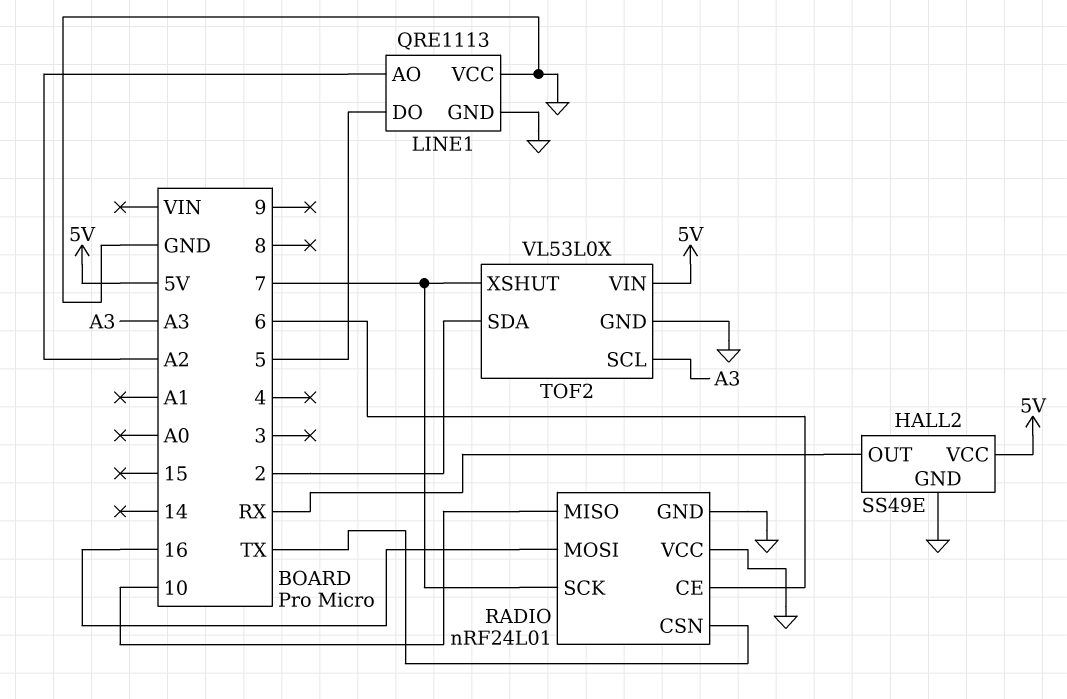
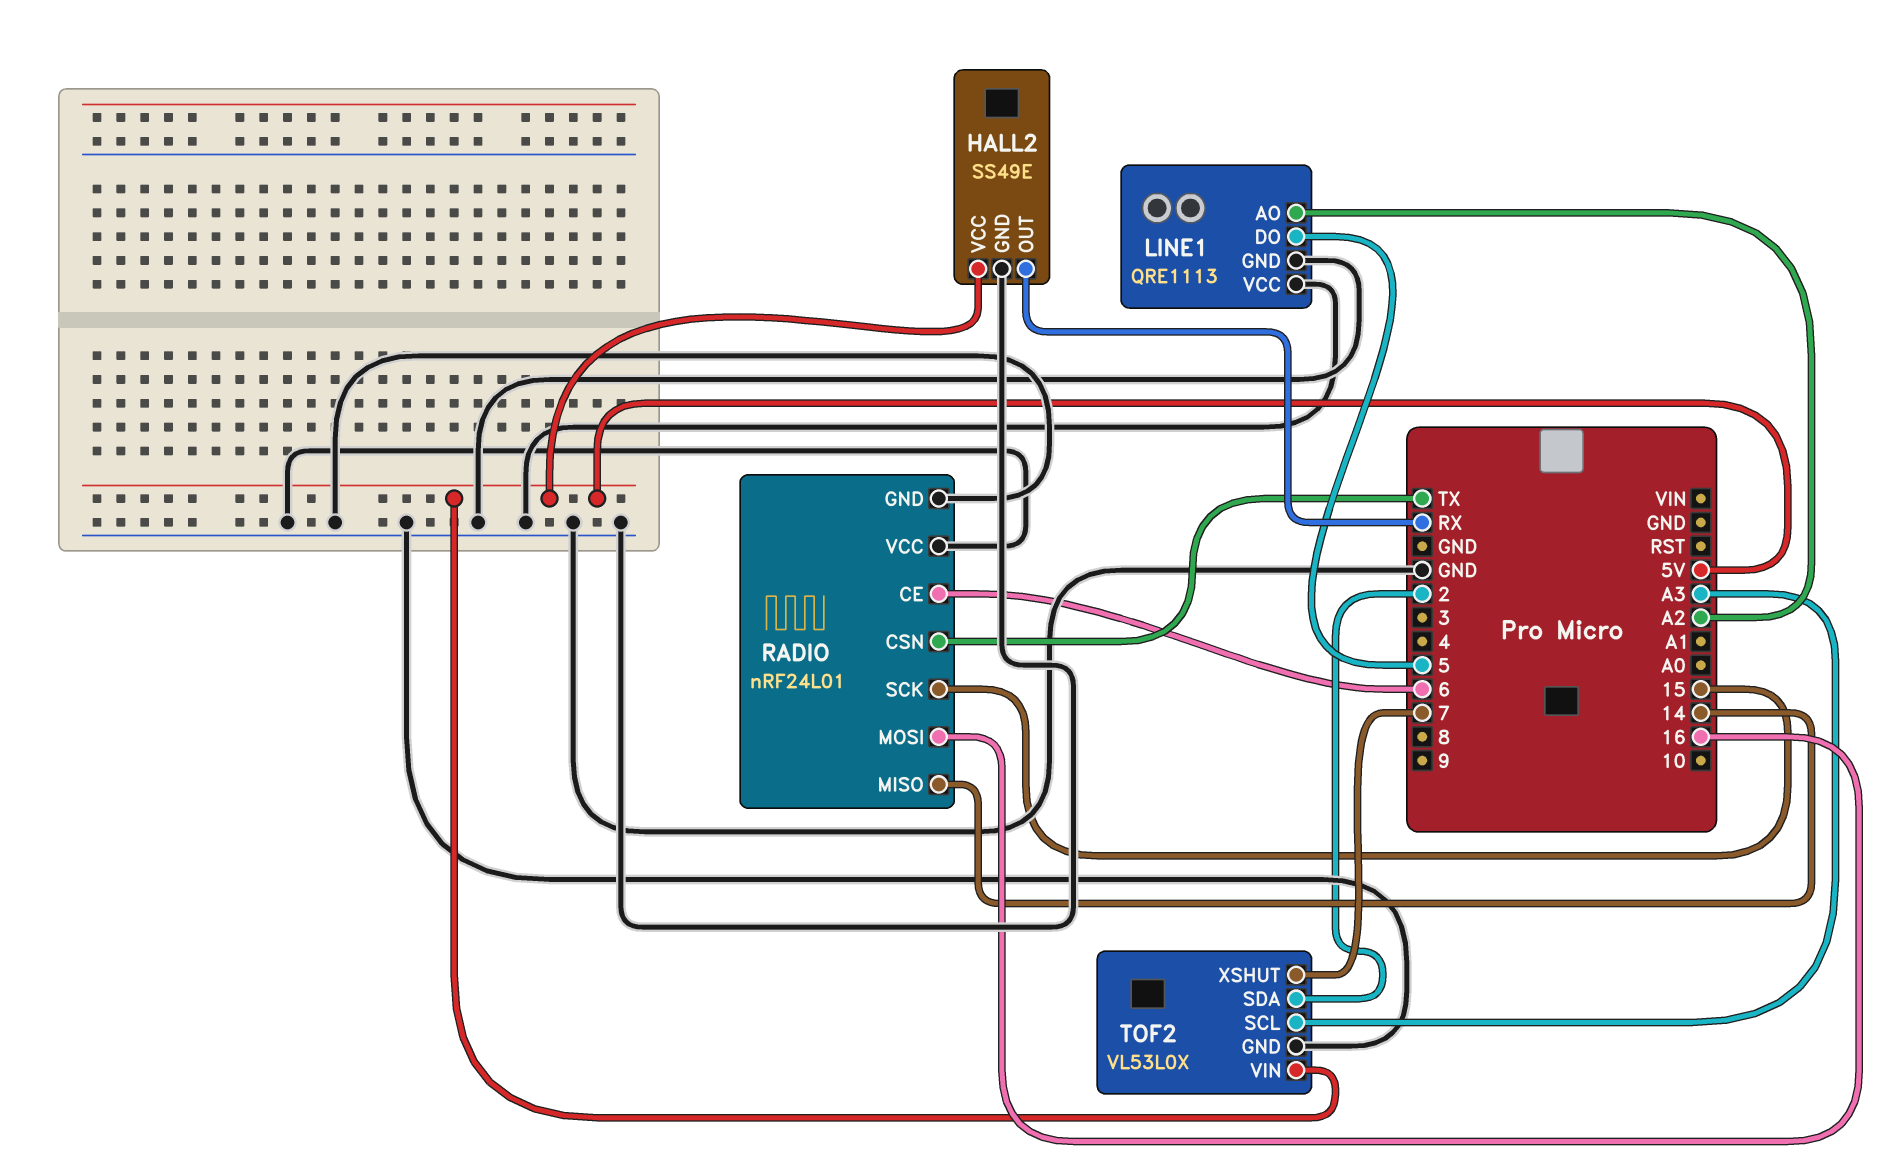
RADIO pin MISO: 10 -> 14
RADIO pin SCK: 7 -> 15

